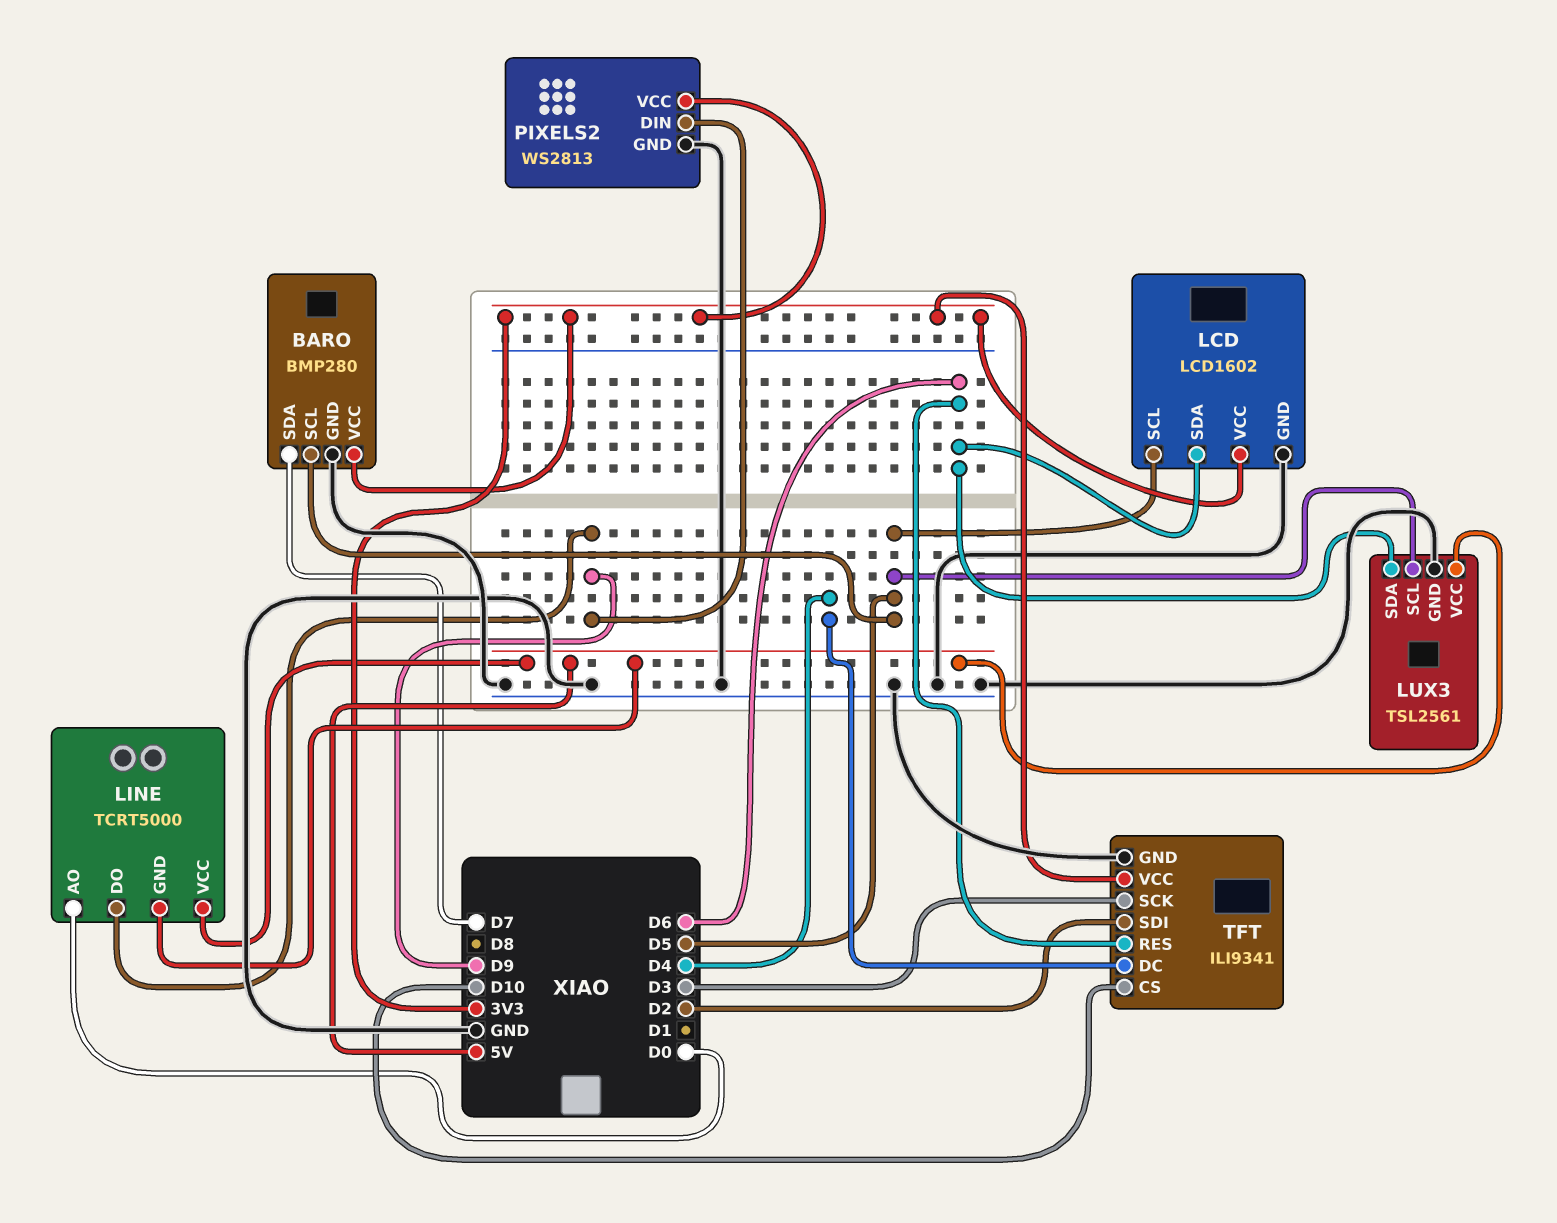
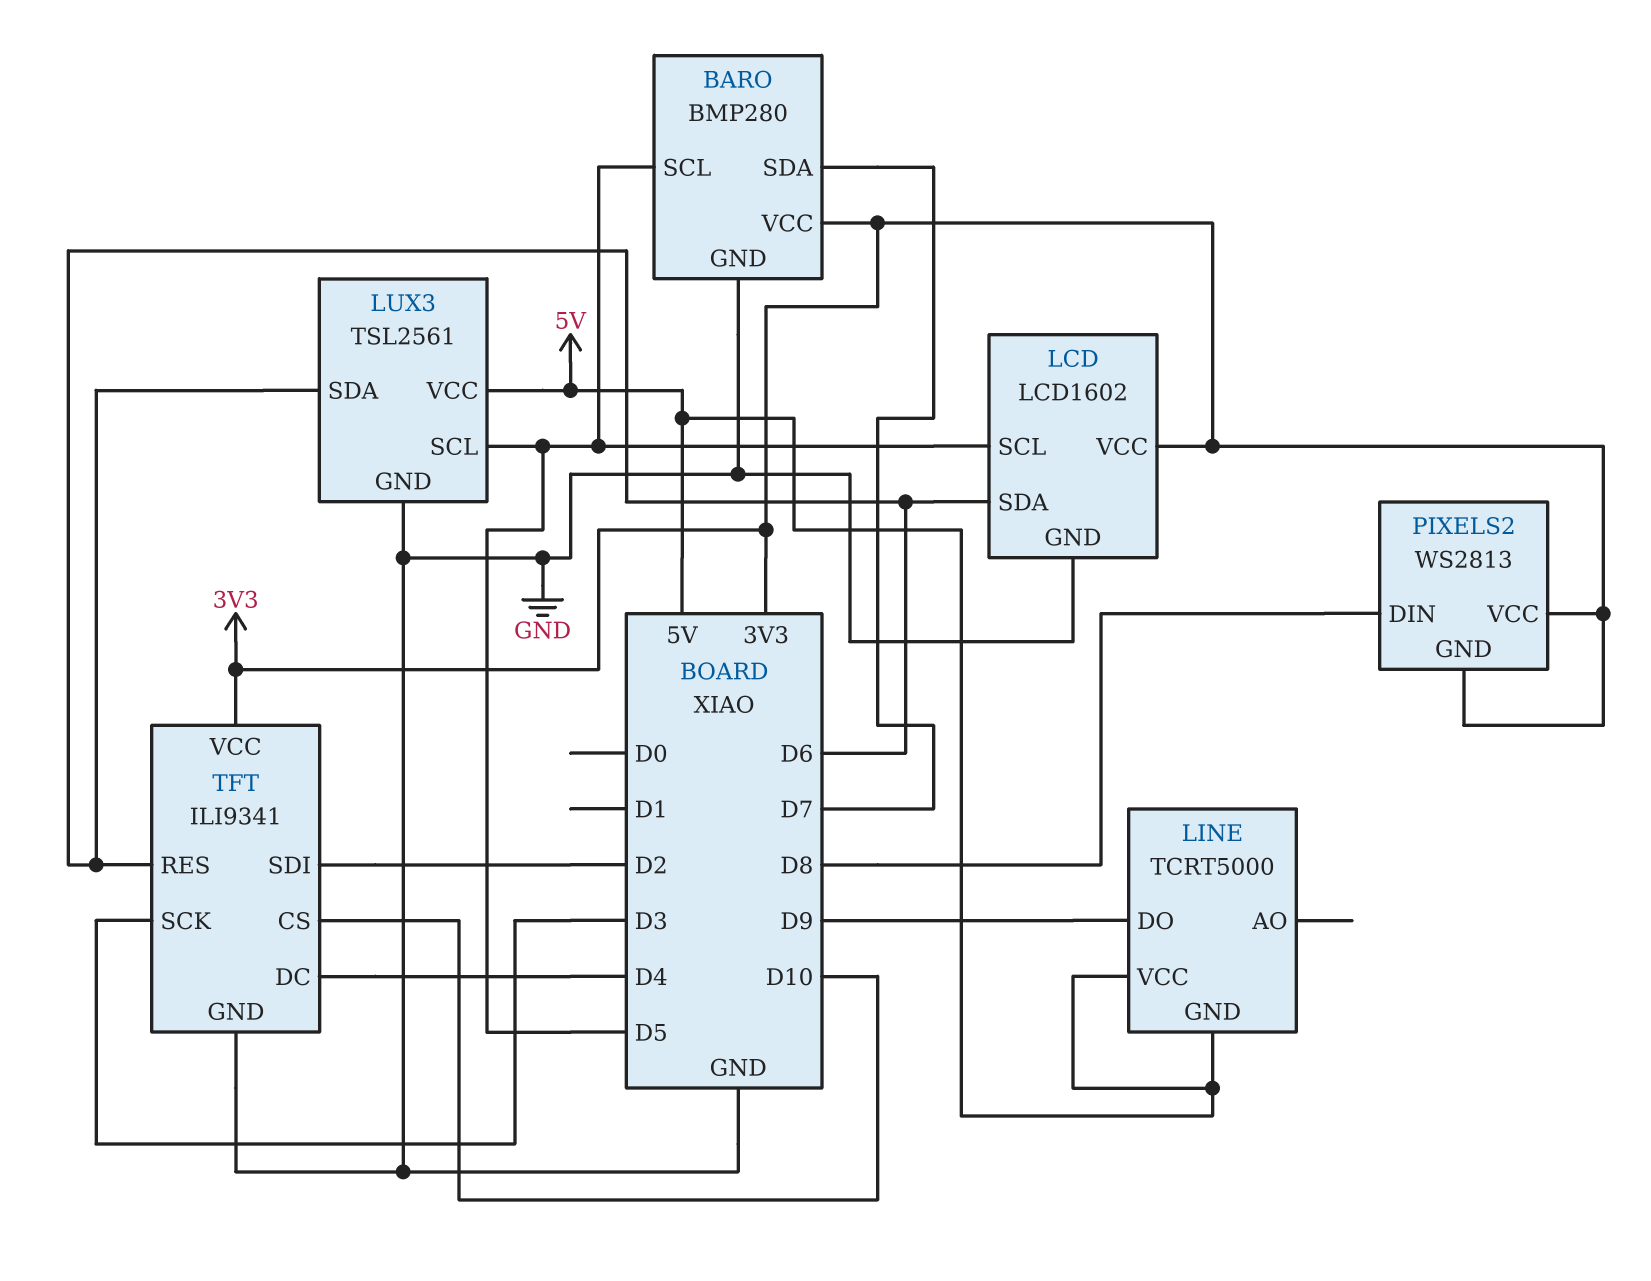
LINE pin AO: D0 -> none
PIXELS2 pin DIN: D9 -> D8
PIXELS2 pin GND: GND -> 3V3

